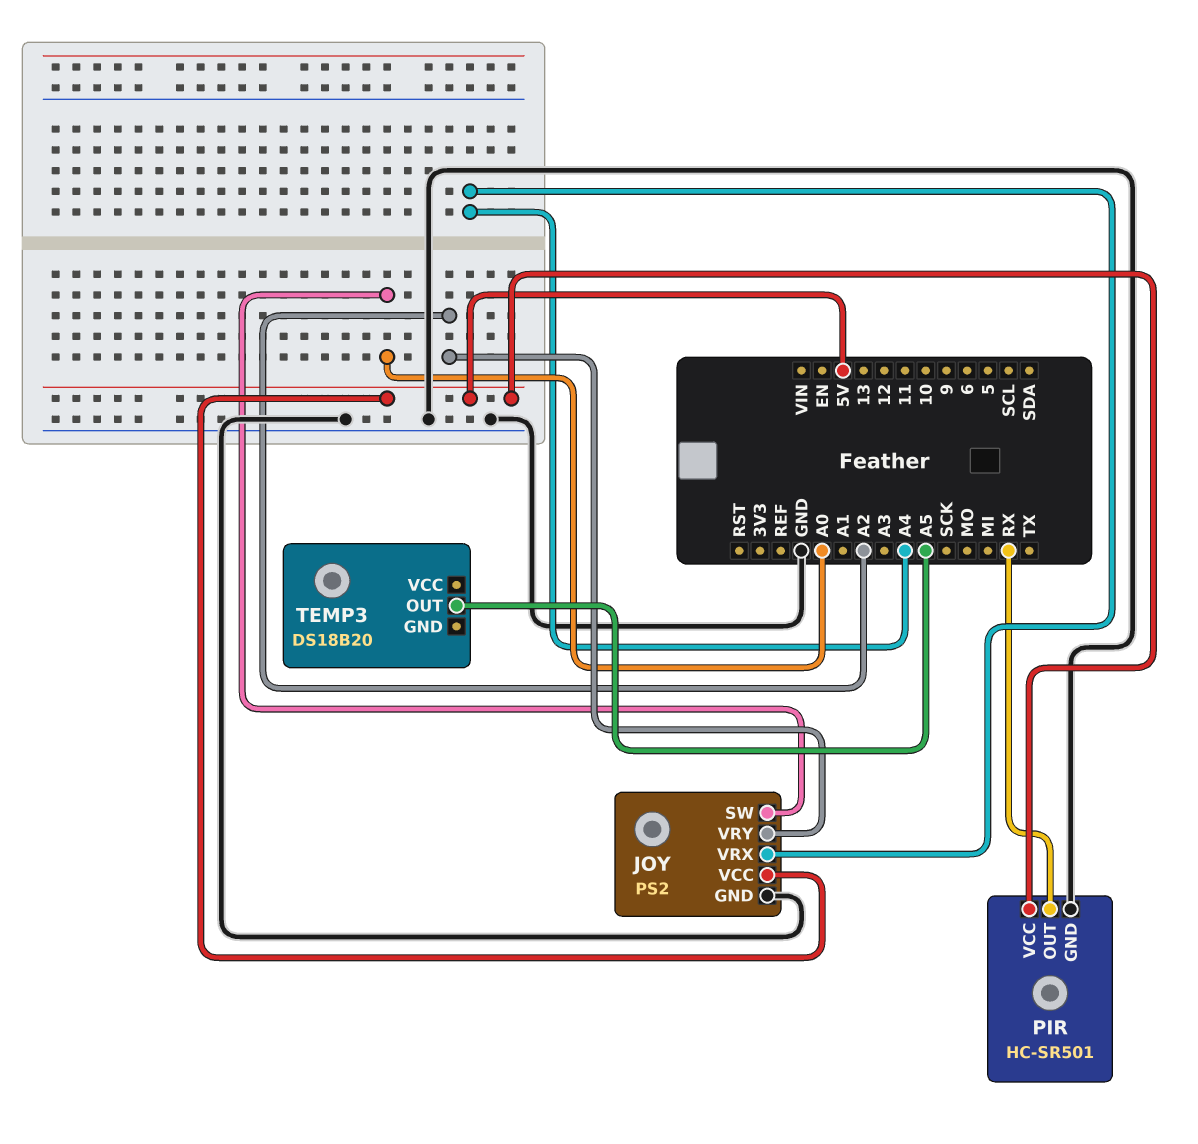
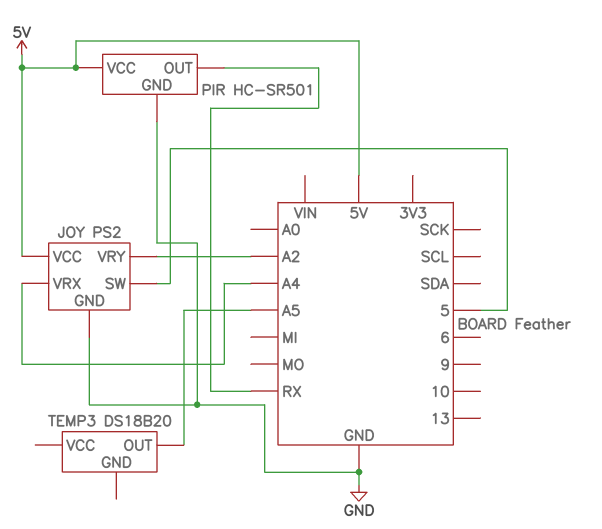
JOY pin SW: A0 -> 5

